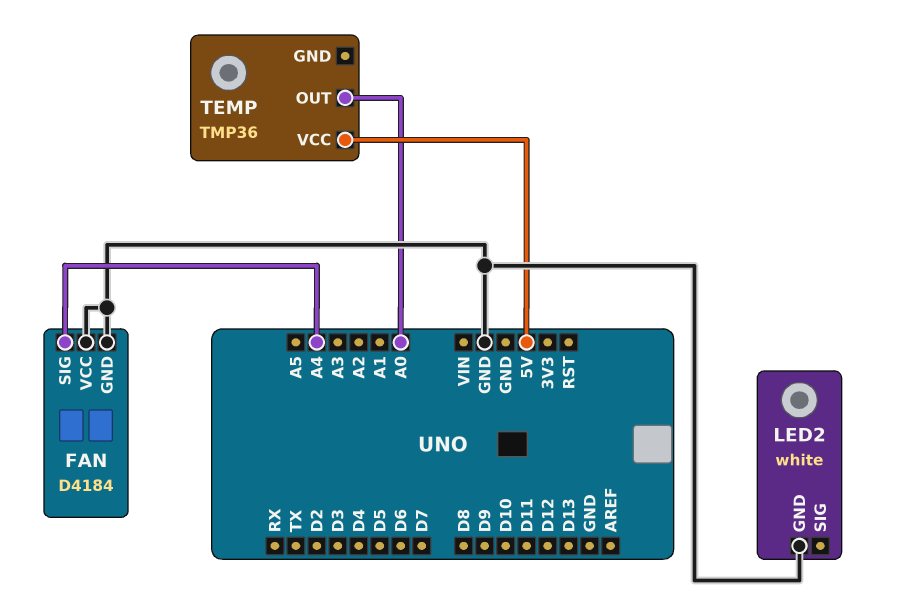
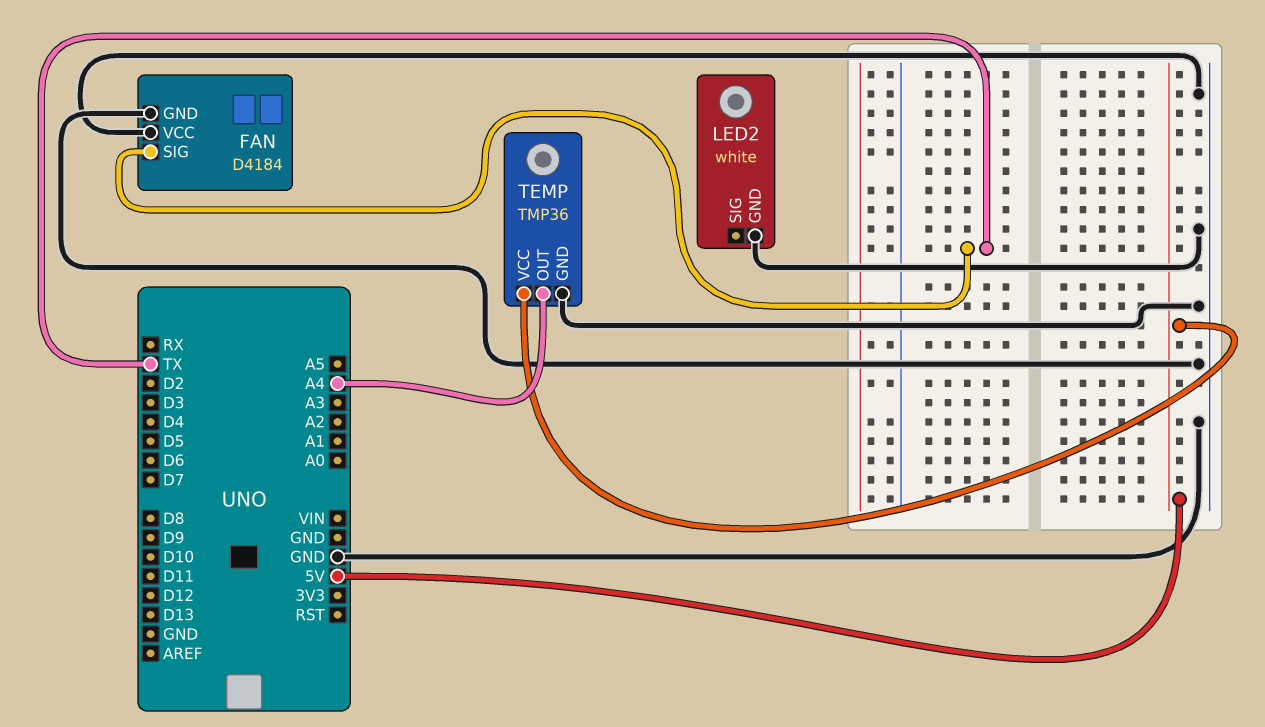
FAN pin SIG: A4 -> TX
TEMP pin GND: none -> GND
TEMP pin OUT: A0 -> A4

